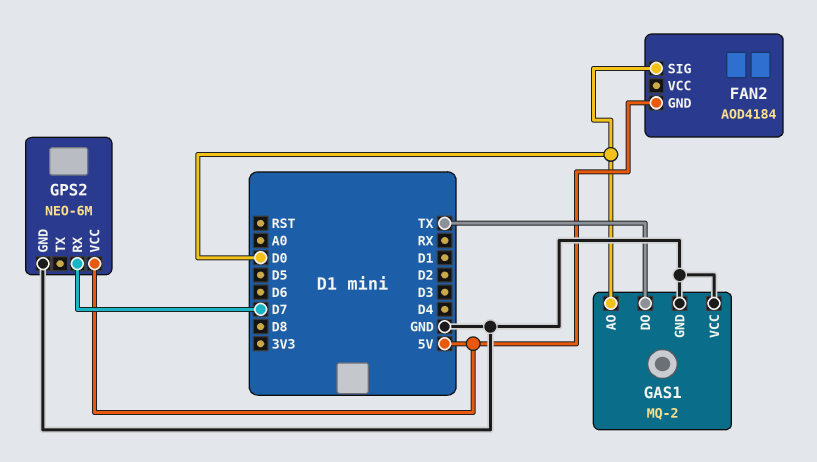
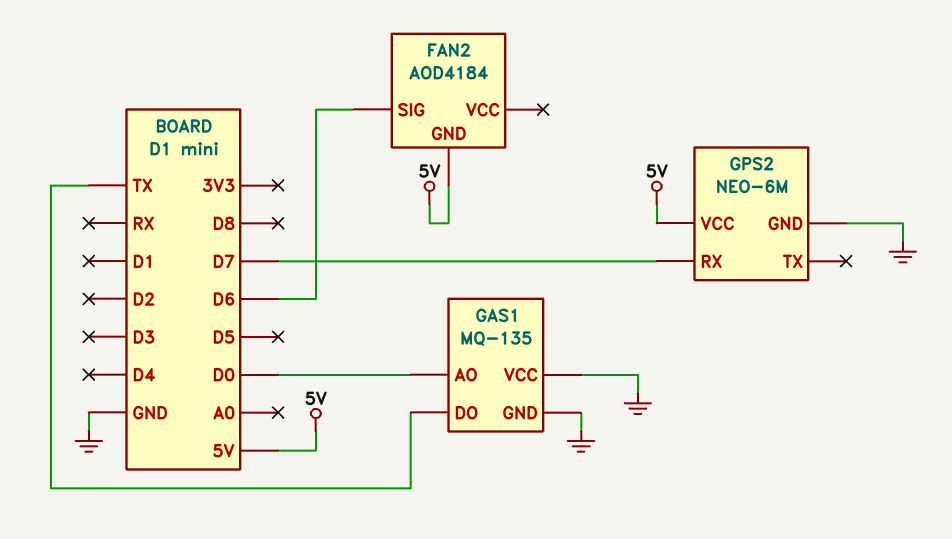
FAN2 pin SIG: D0 -> D6
GAS1: MQ-2 -> MQ-135

